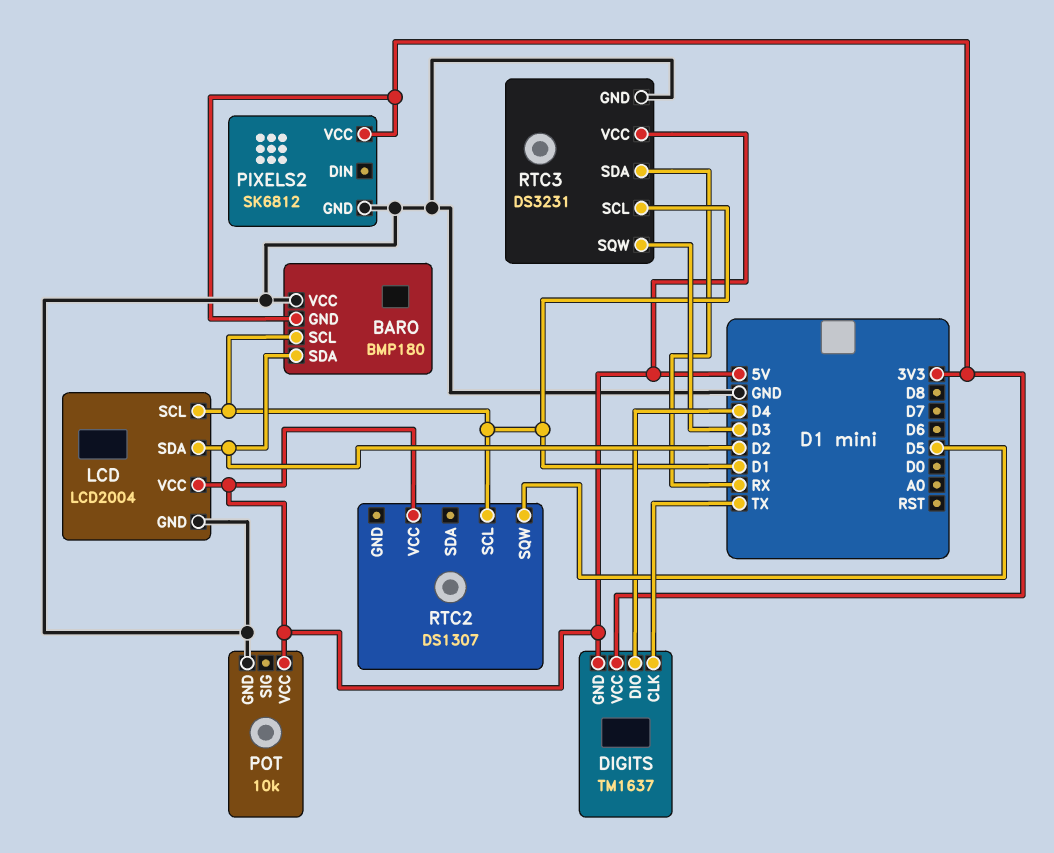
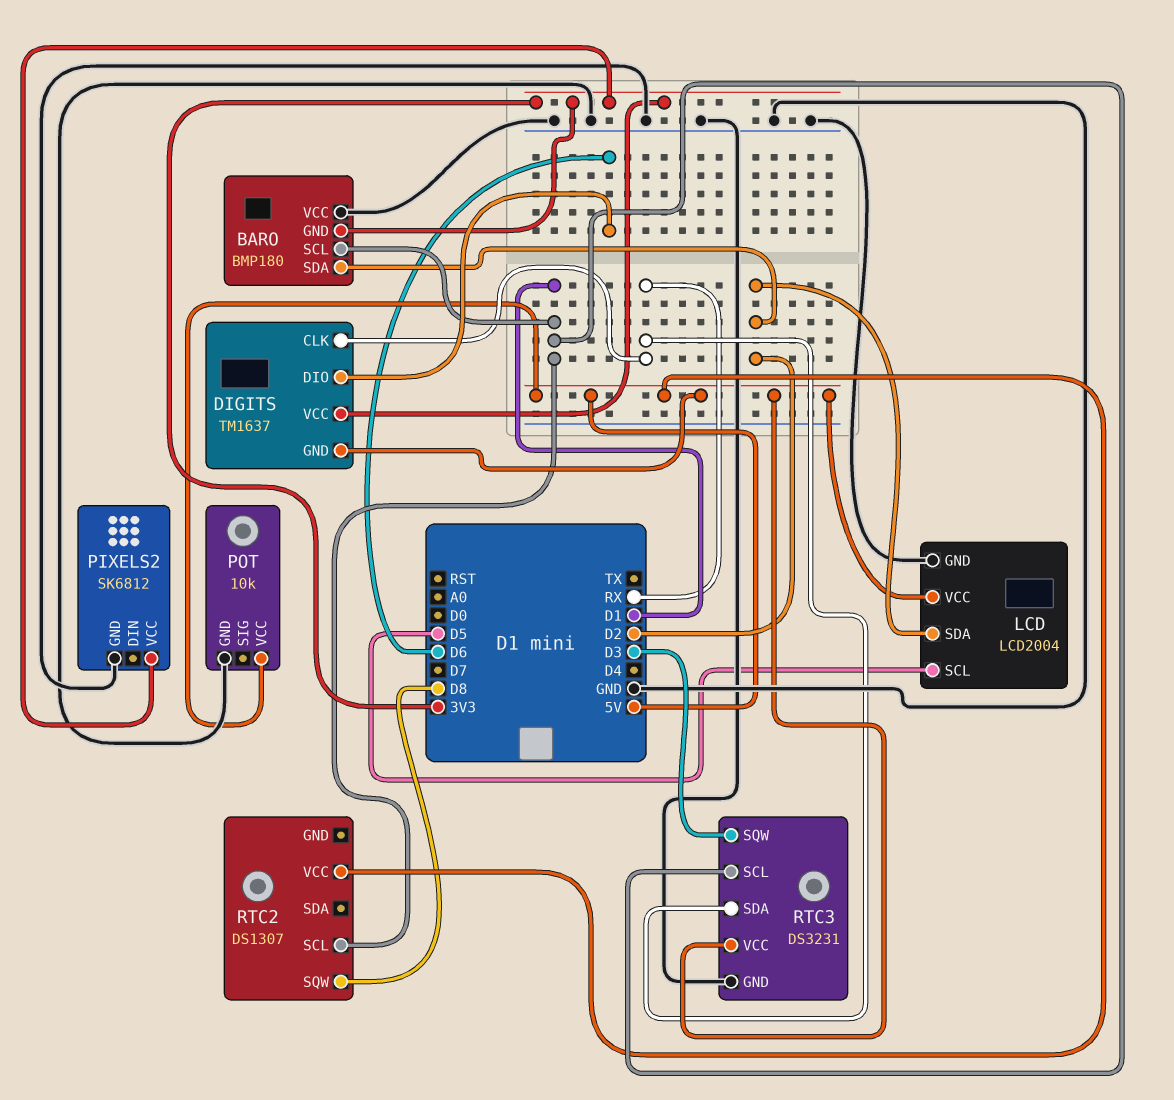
DIGITS pin CLK: TX -> RX
DIGITS pin DIO: D4 -> D6
LCD pin SCL: D1 -> D5
RTC2 pin SQW: D5 -> D8

